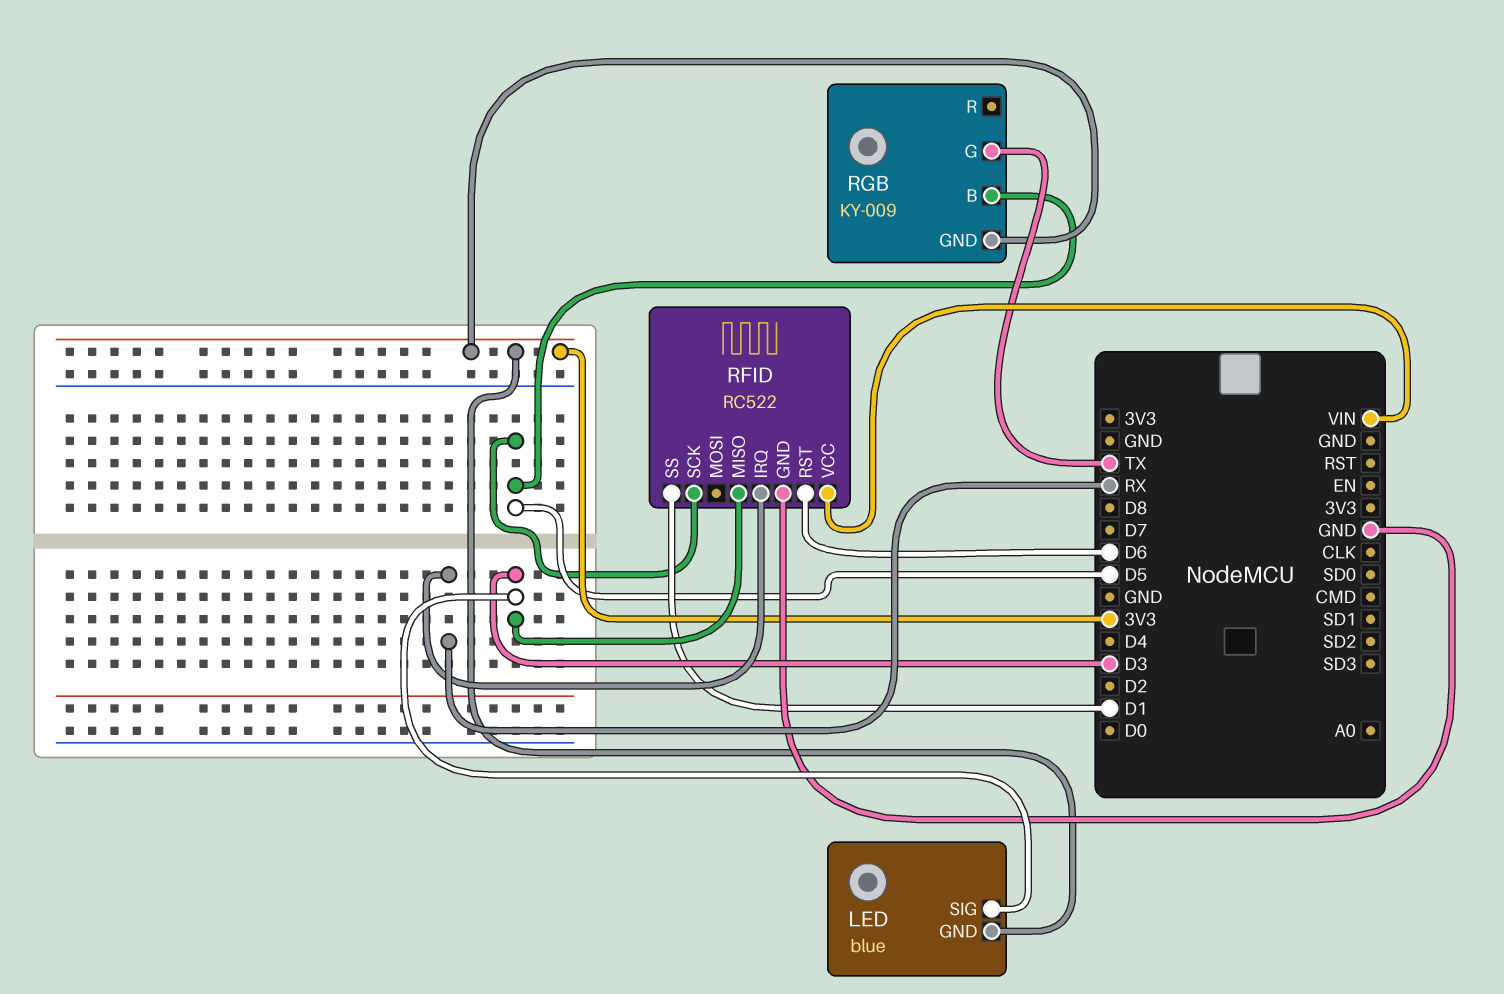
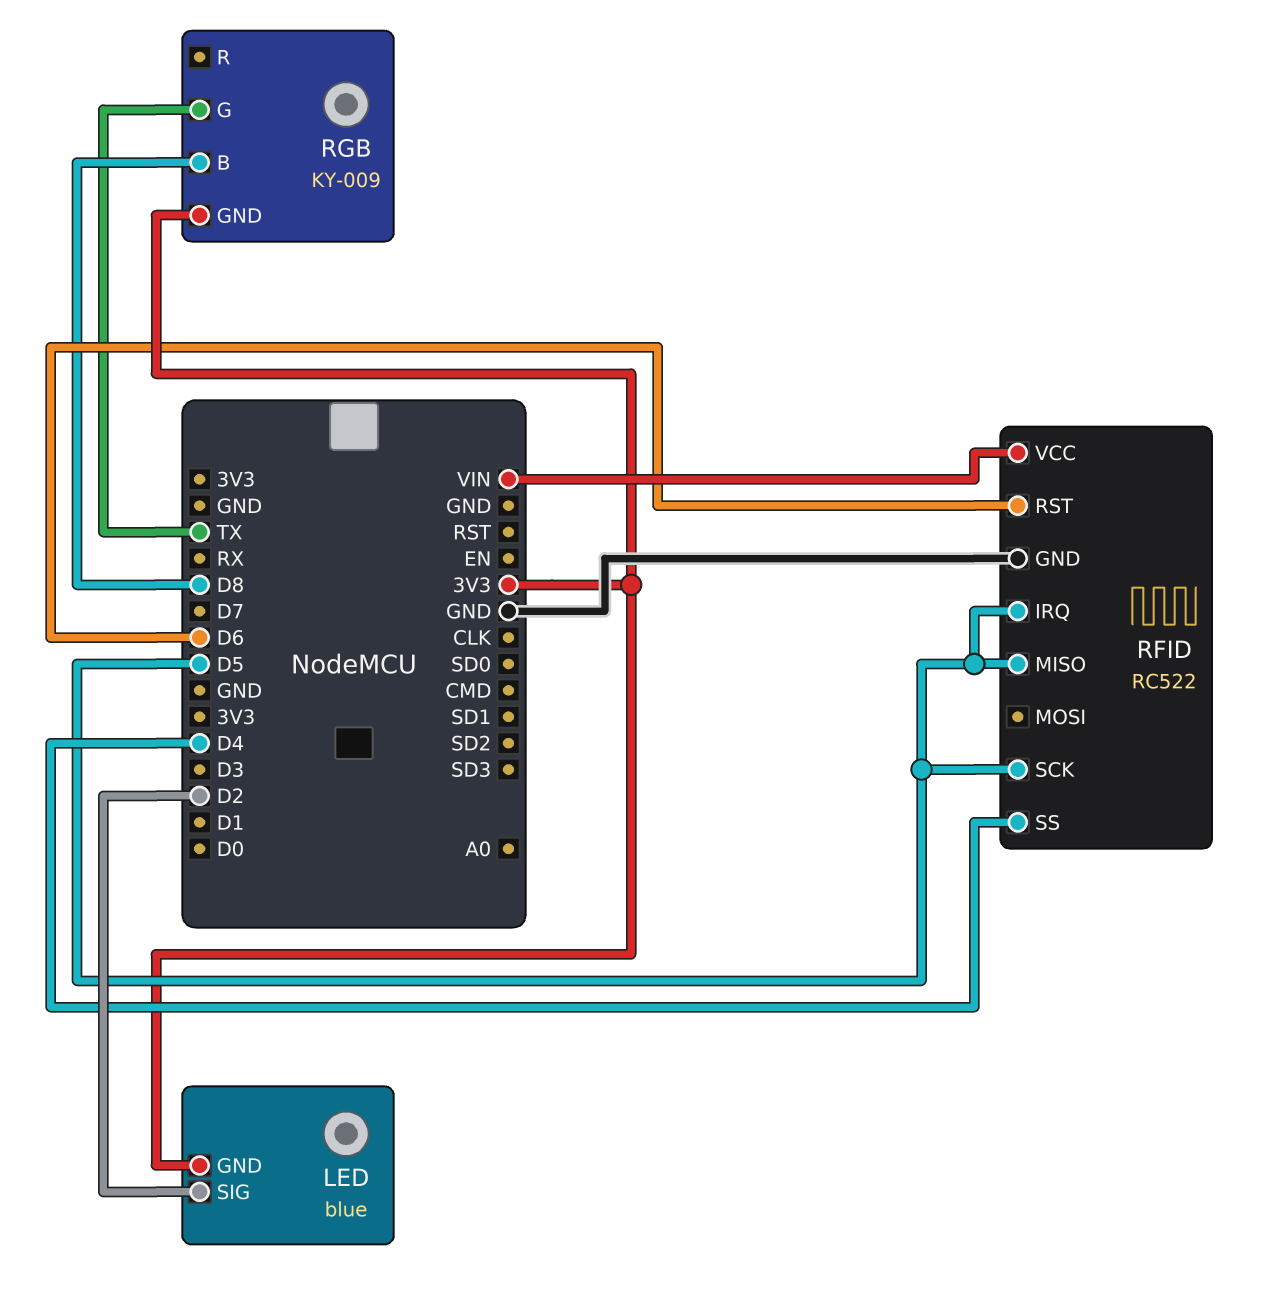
LED pin SIG: D3 -> D2
RFID pin IRQ: RX -> D5
RFID pin MISO: D3 -> D5
RFID pin SS: D1 -> D4
RGB pin B: D5 -> D8

